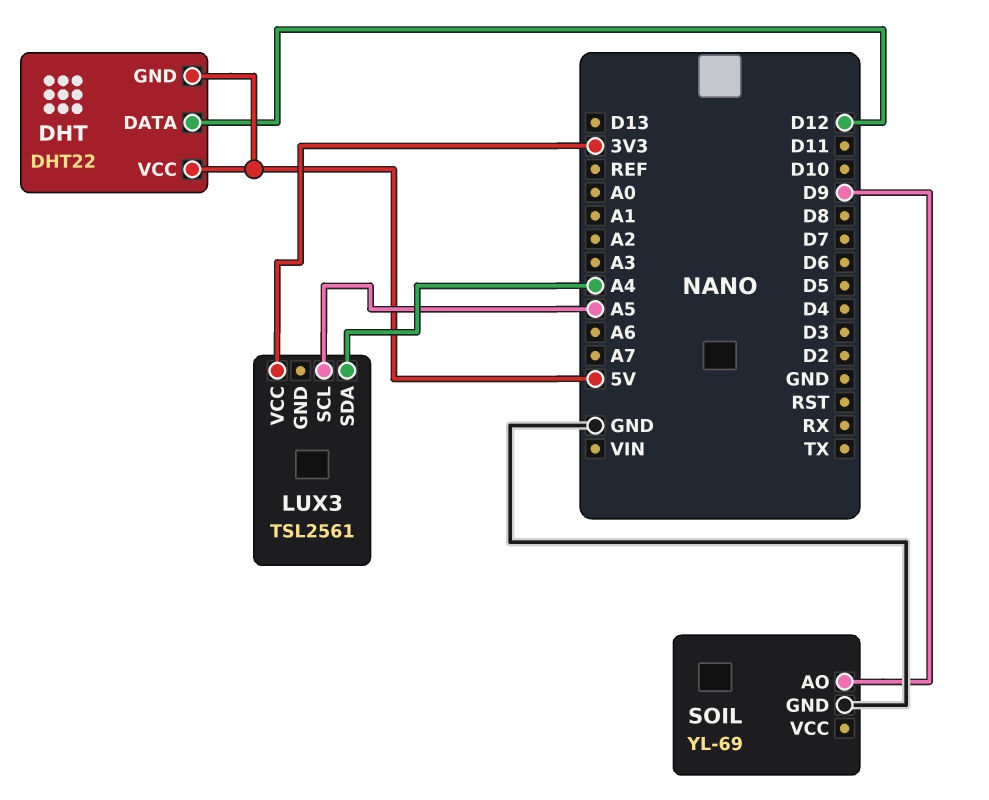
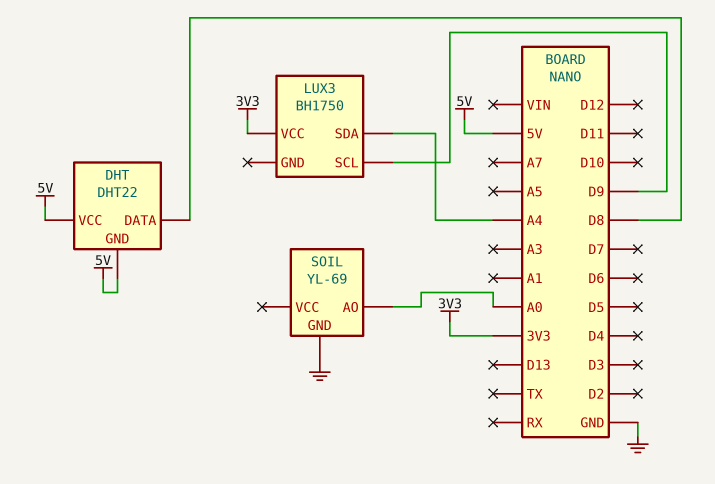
DHT pin DATA: D12 -> D8
LUX3: TSL2561 -> BH1750
LUX3 pin SCL: A5 -> D9
SOIL pin AO: D9 -> A0

